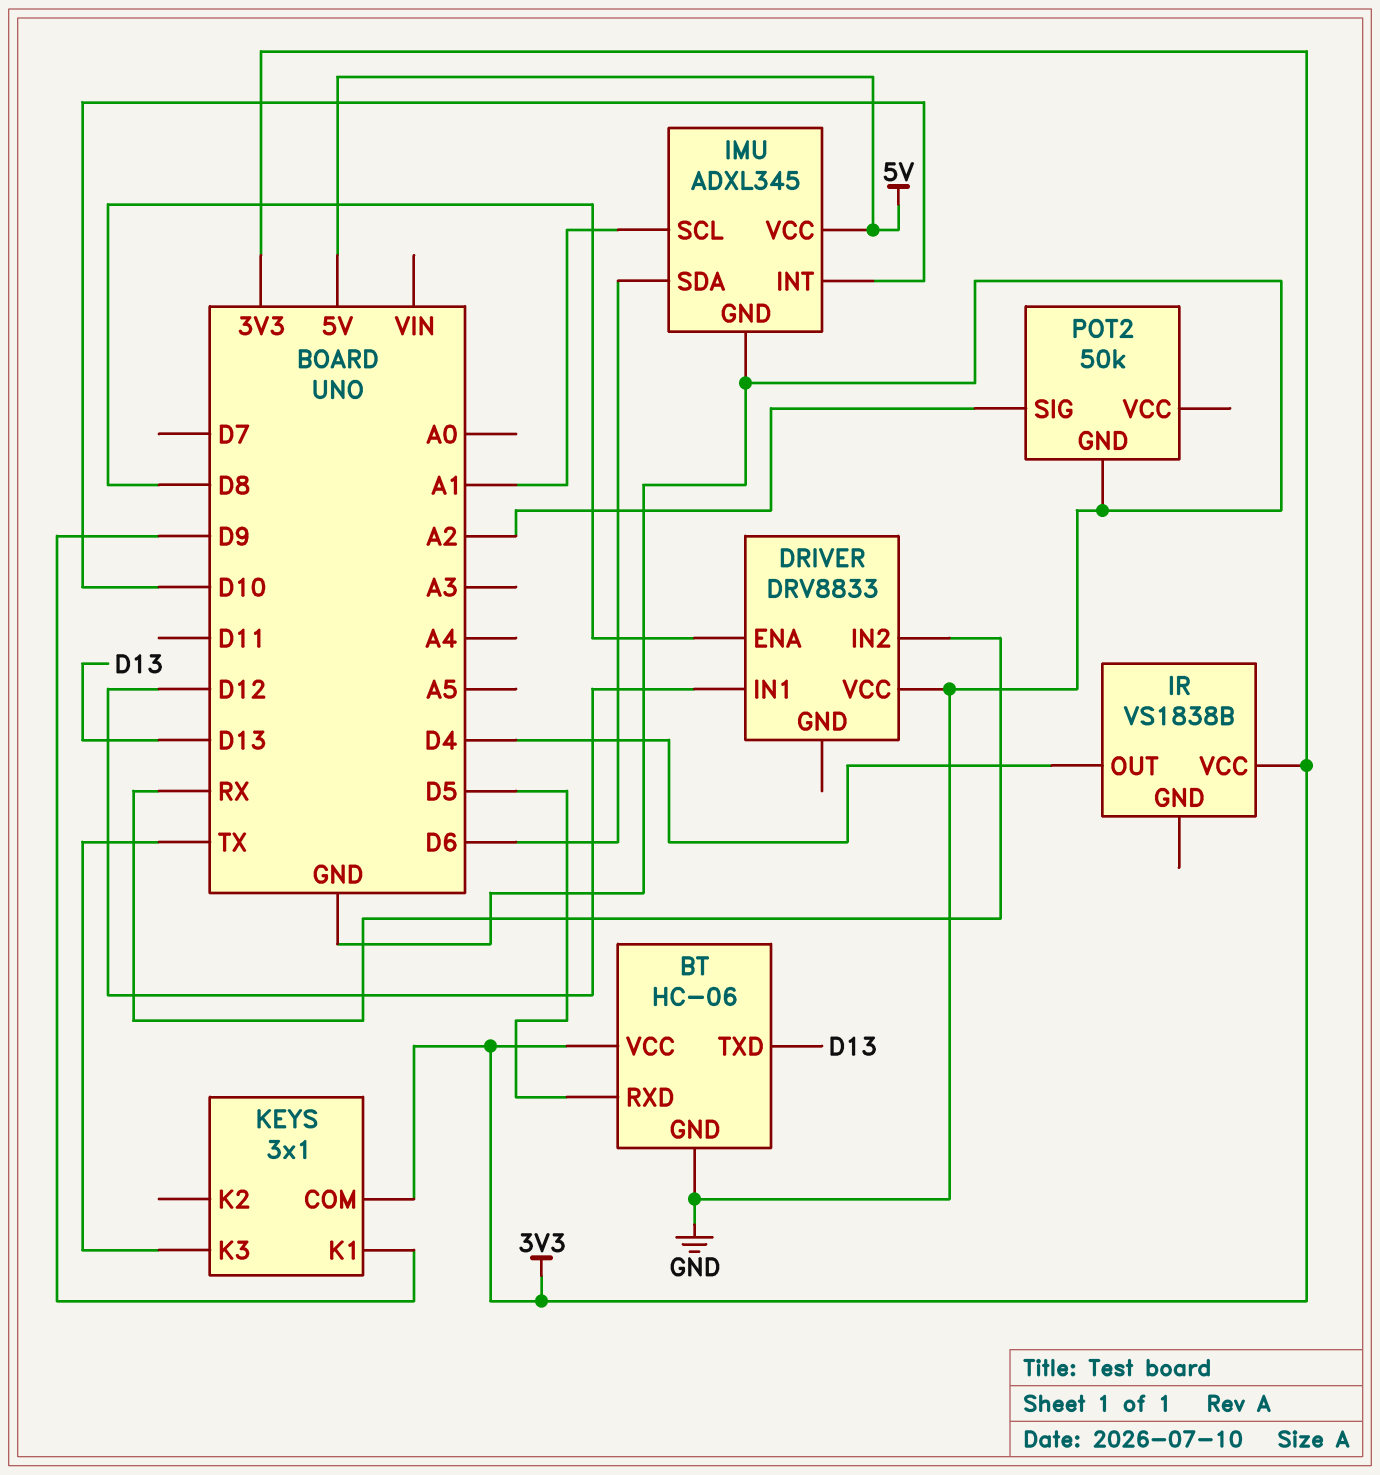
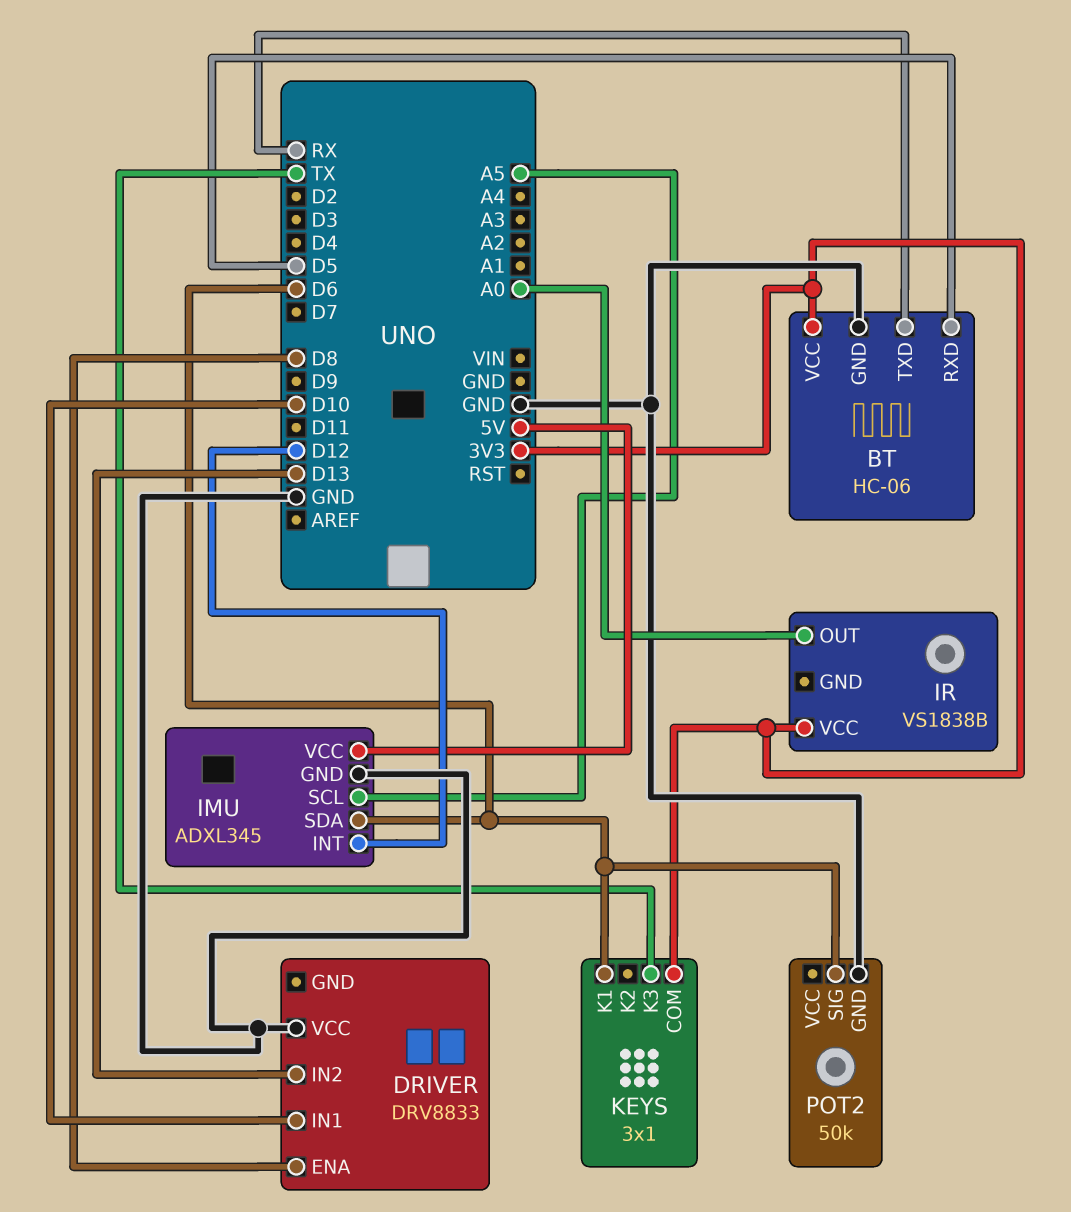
BT pin TXD: D13 -> RX
DRIVER pin IN1: D12 -> D10
DRIVER pin IN2: RX -> D13
IMU pin INT: D10 -> D12
IMU pin SCL: A1 -> A5
IR pin OUT: D4 -> A0
KEYS pin K1: D9 -> D6
POT2 pin SIG: A2 -> D6

